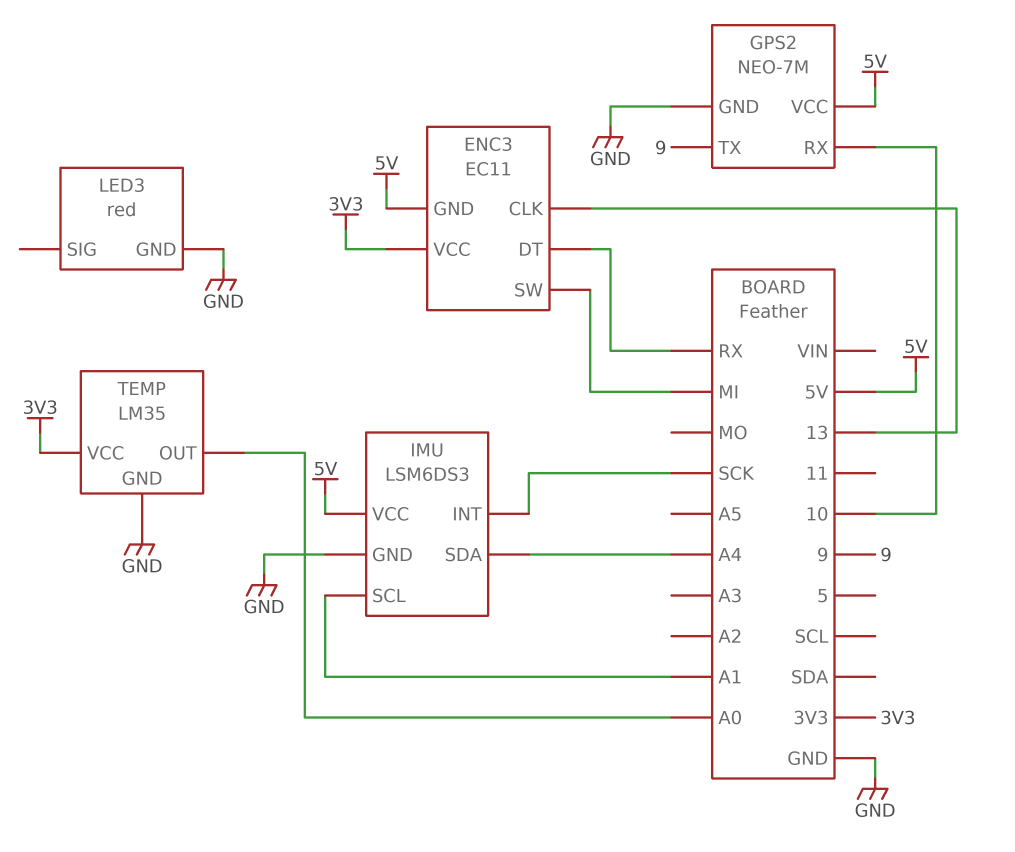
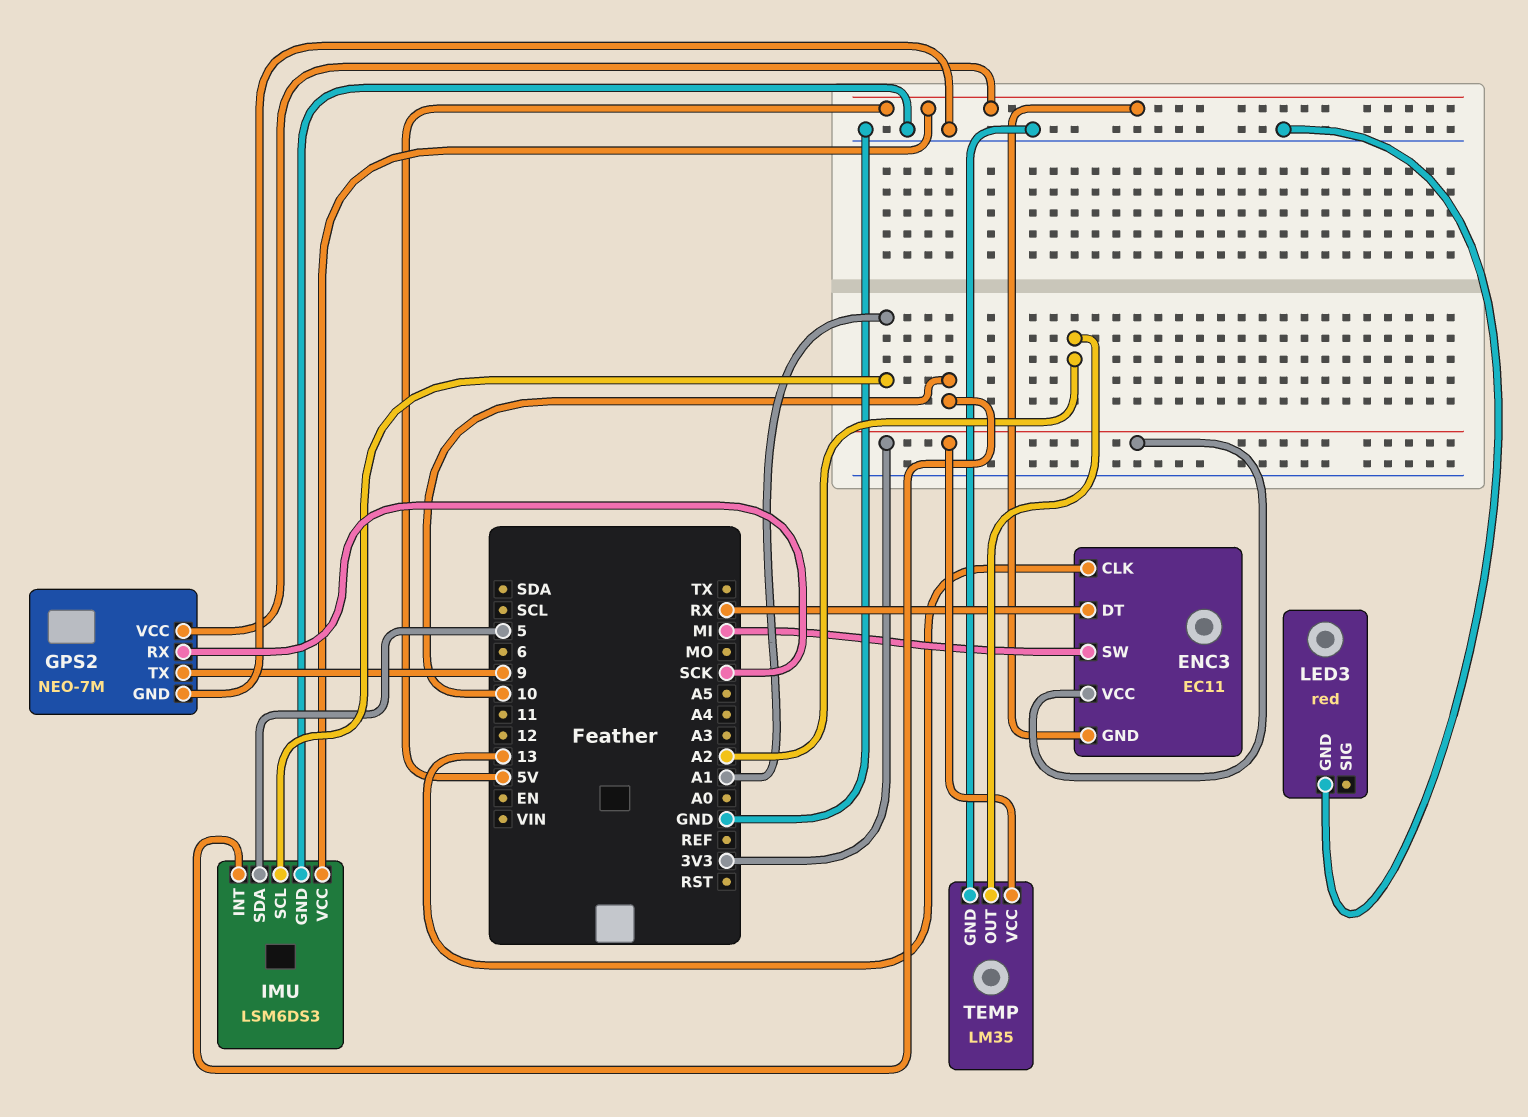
GPS2 pin RX: 10 -> SCK
IMU pin INT: SCK -> 10
IMU pin SDA: A4 -> 5
TEMP pin OUT: A0 -> A2

